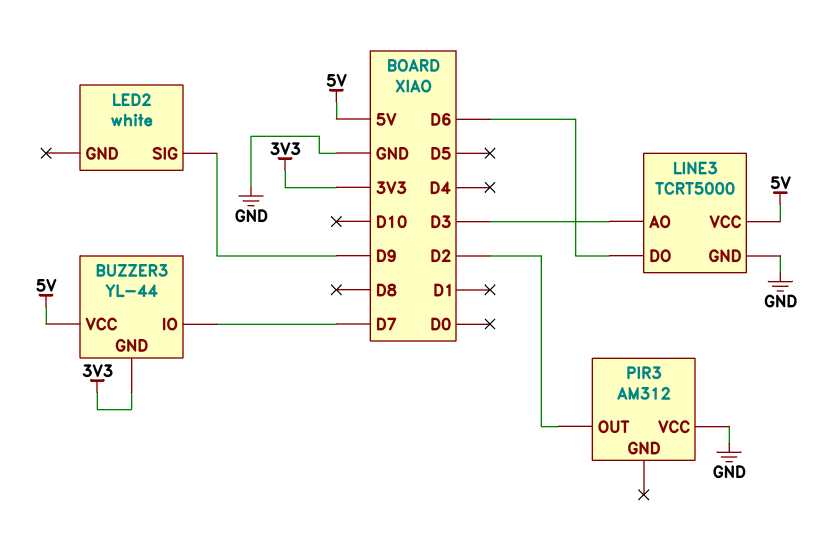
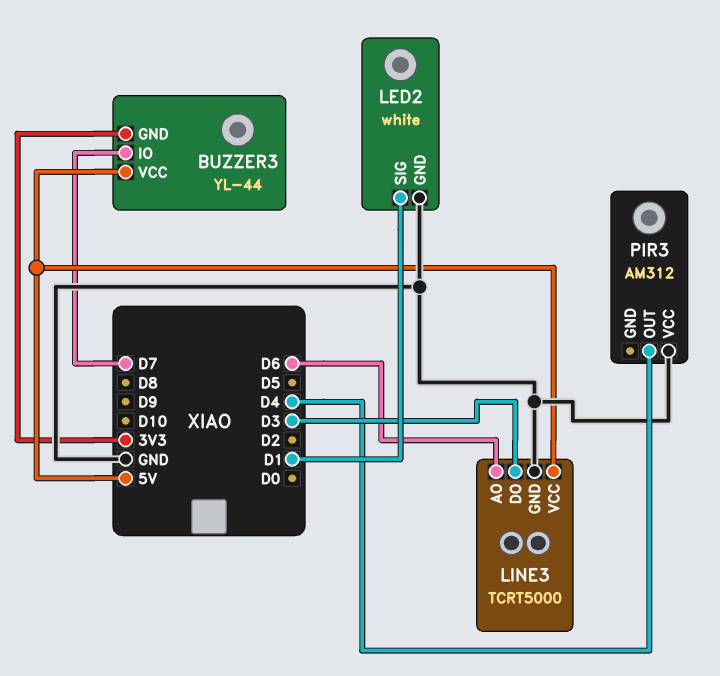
LED2 pin GND: none -> GND
LED2 pin SIG: D9 -> D1
LINE3 pin AO: D3 -> D6
LINE3 pin DO: D6 -> D3
PIR3 pin OUT: D2 -> D4

